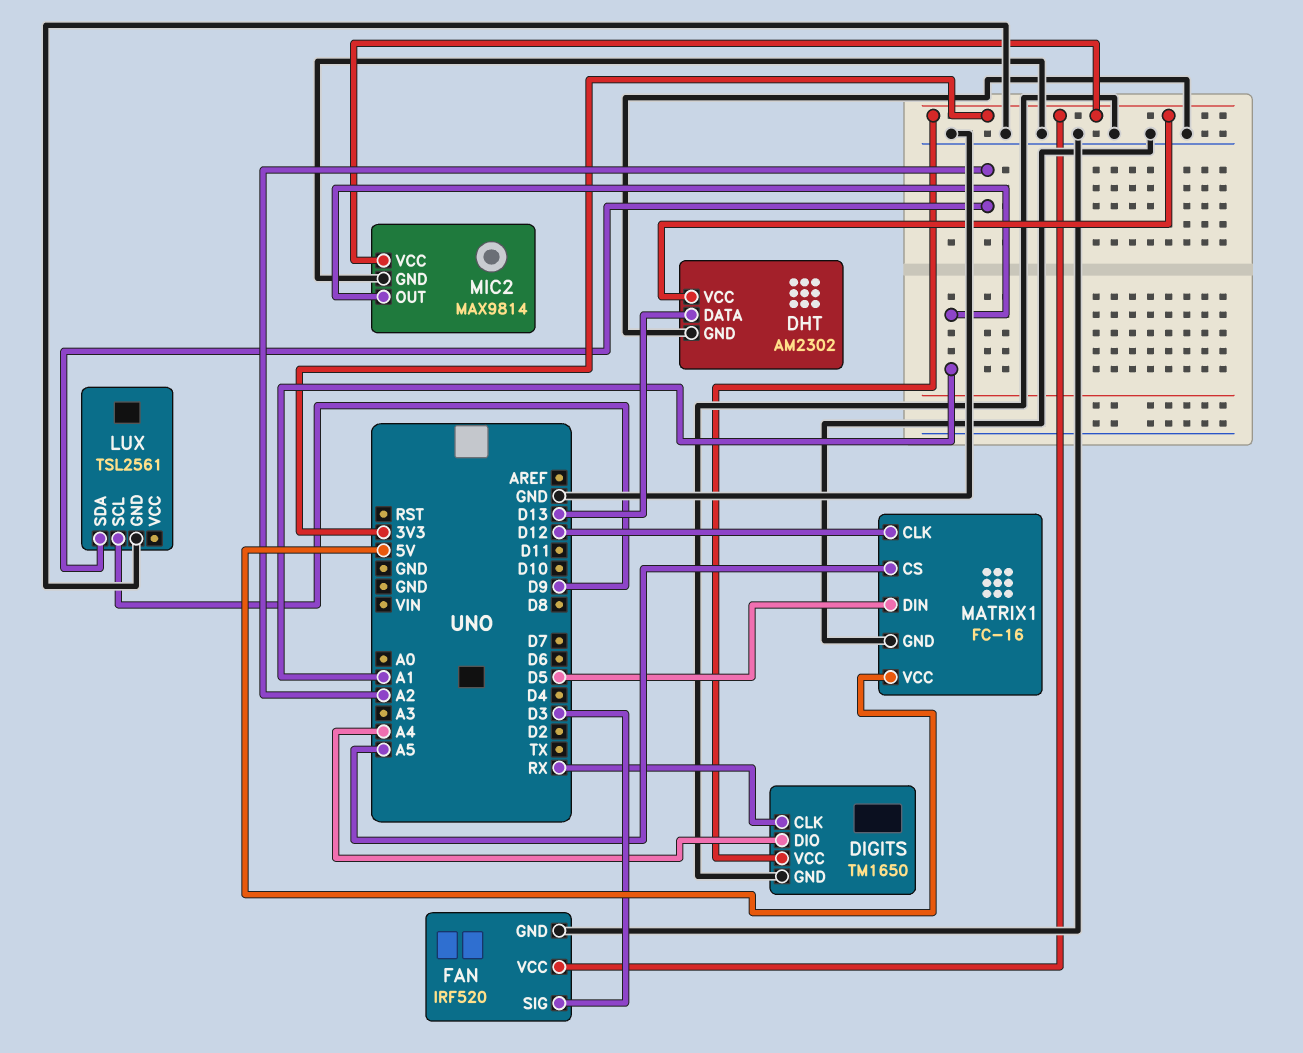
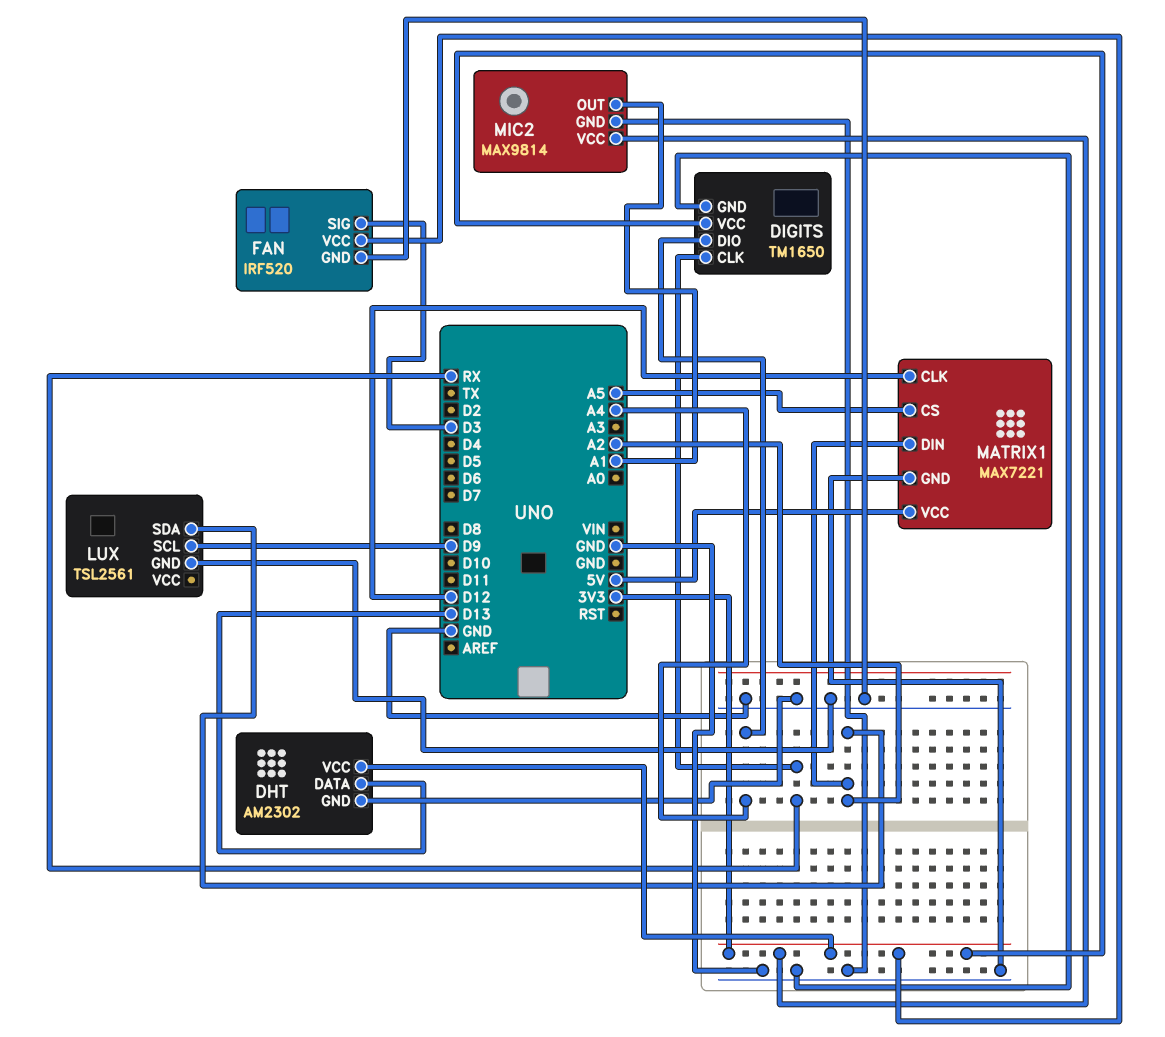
MATRIX1: FC-16 -> MAX7221
MATRIX1 pin DIN: D5 -> A2

